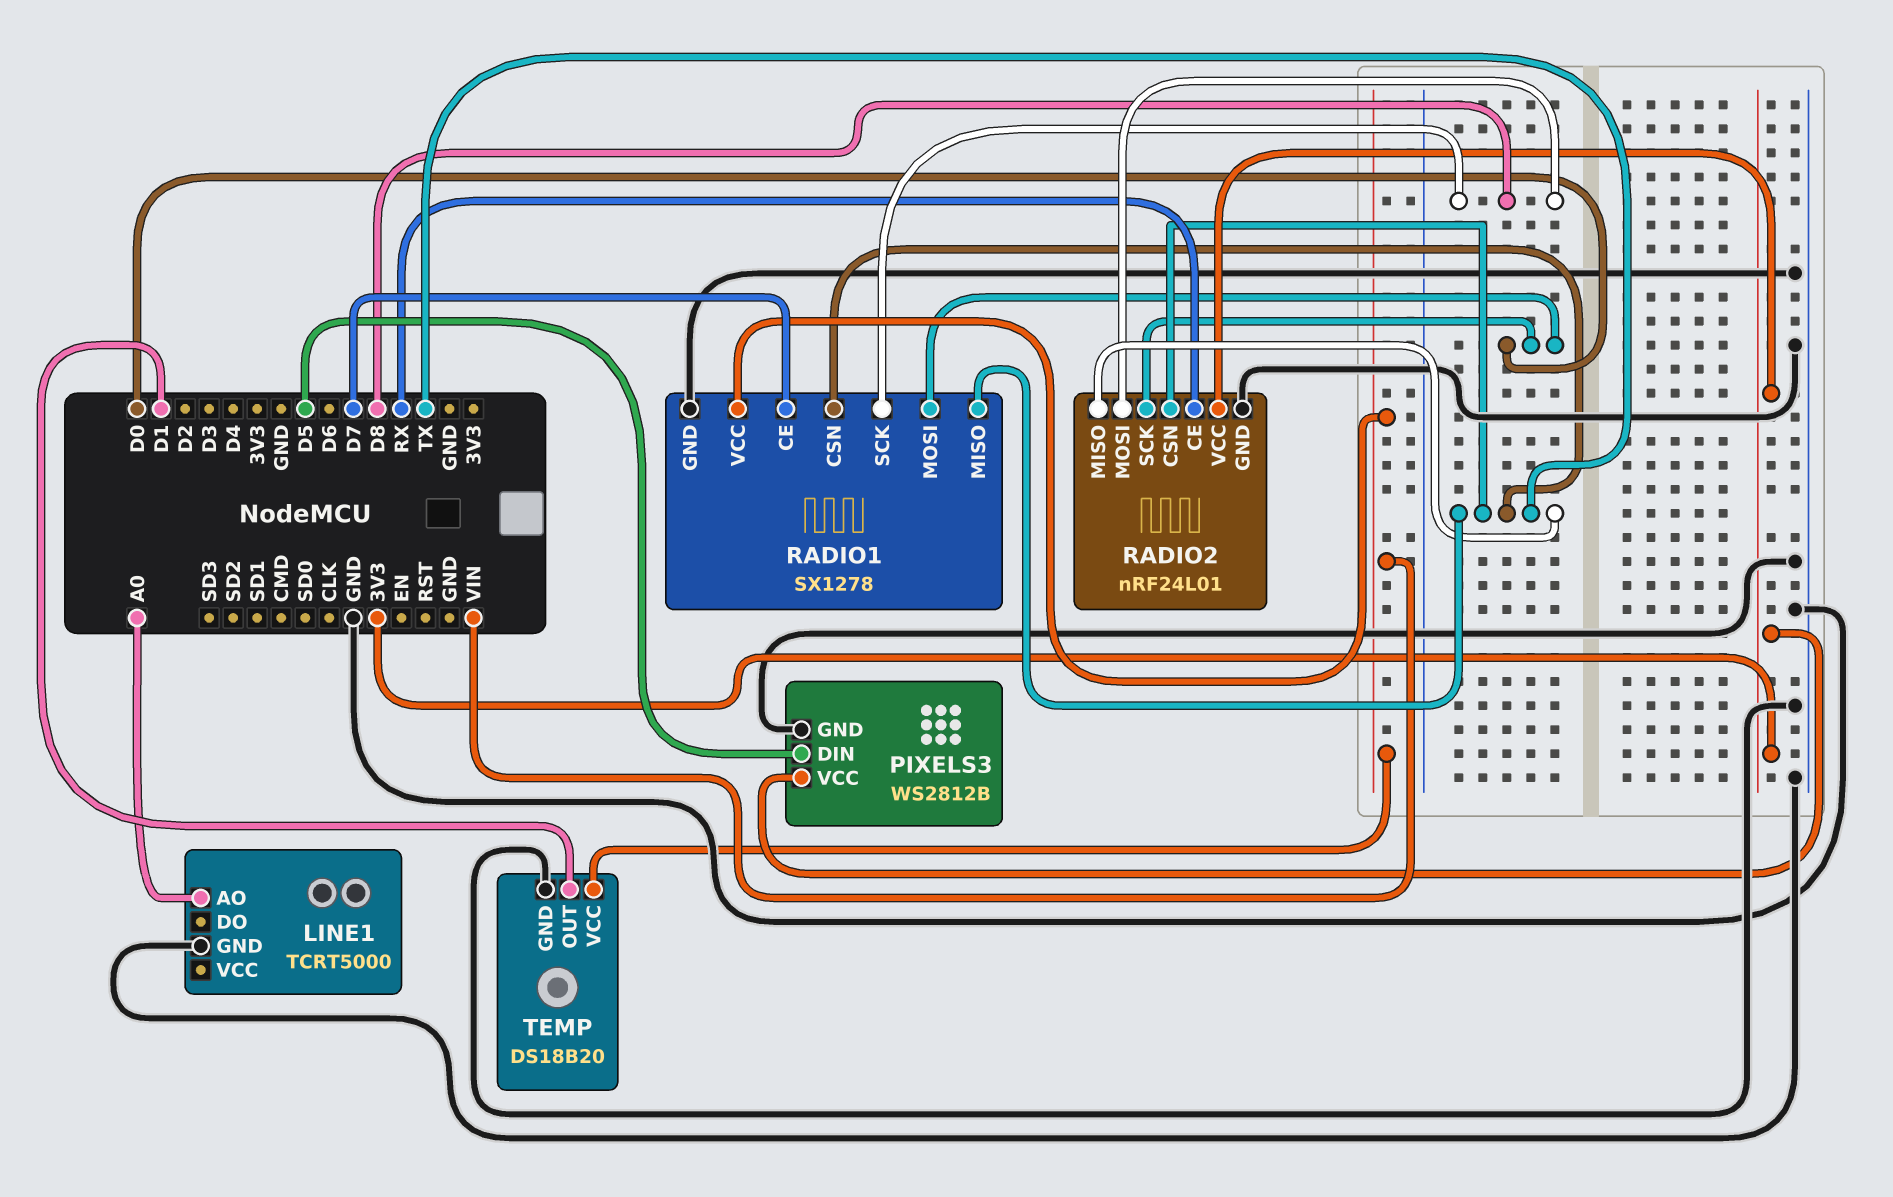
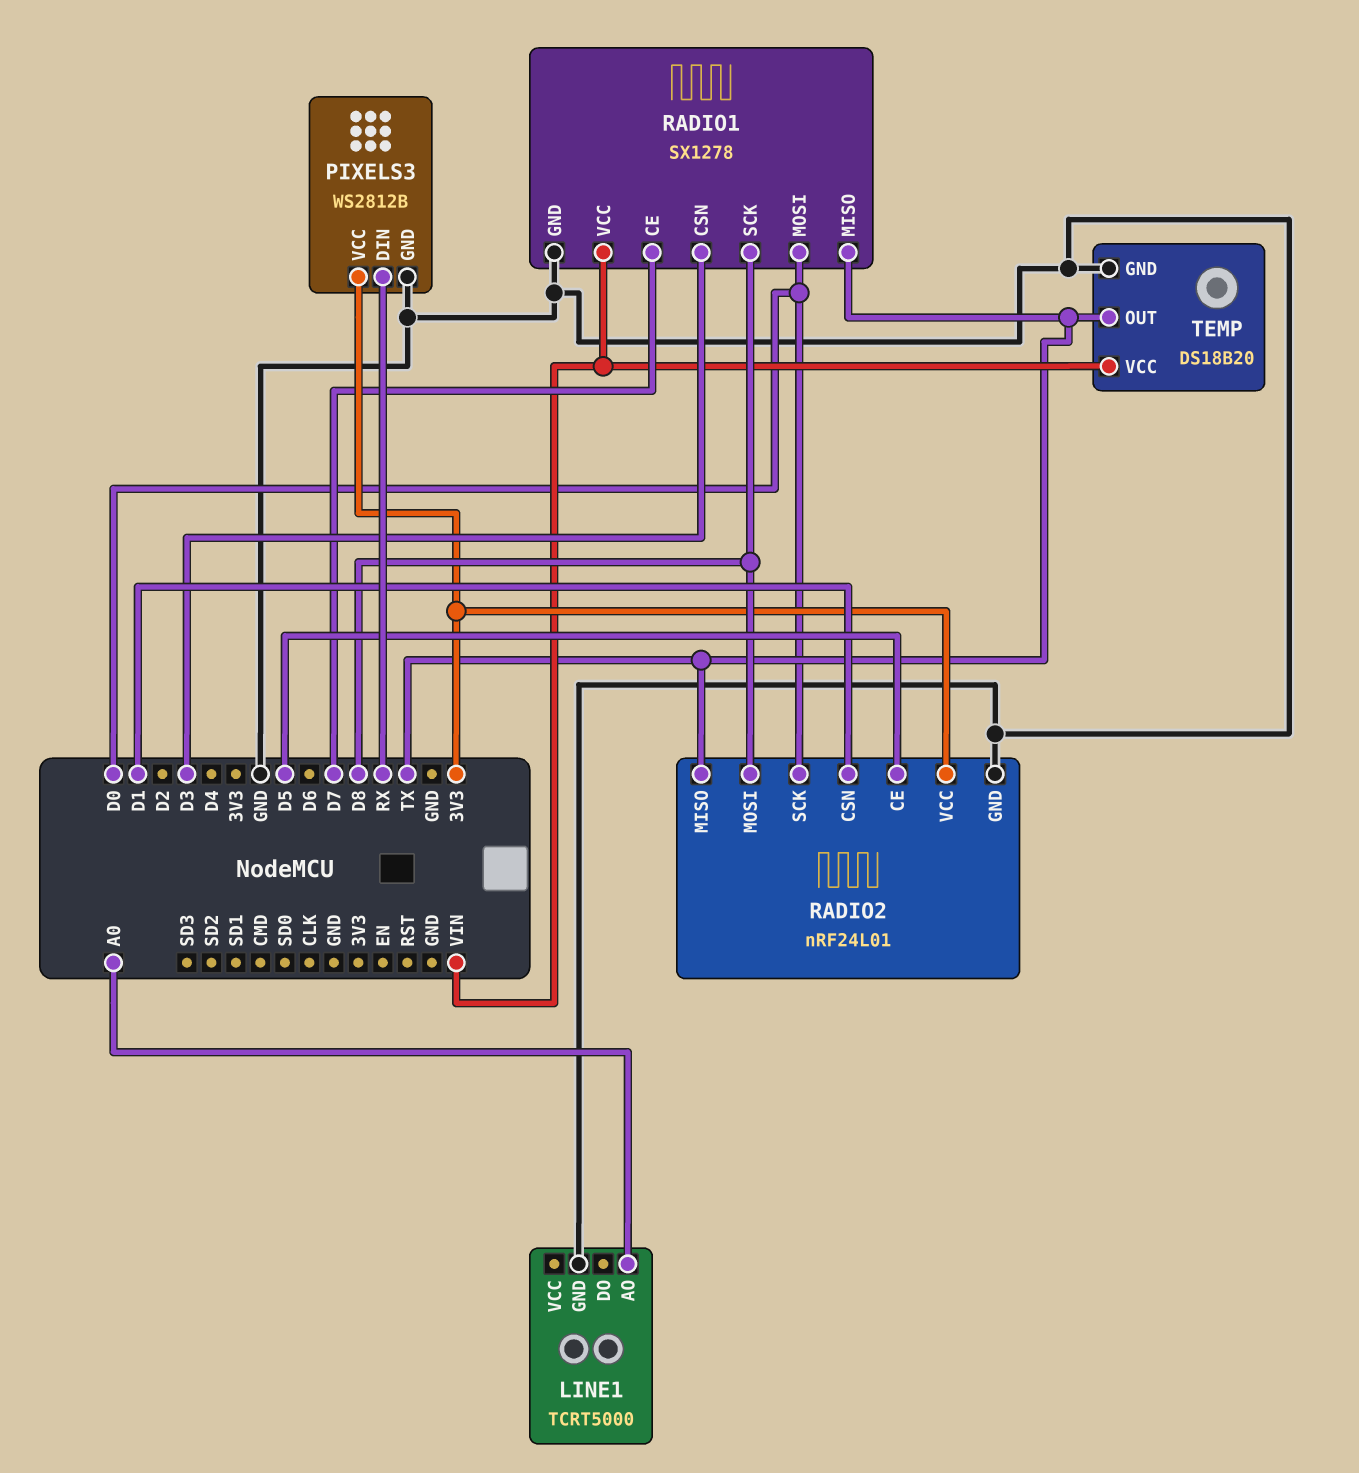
PIXELS3 pin DIN: D5 -> RX
RADIO1 pin CSN: TX -> D3
RADIO2 pin CE: RX -> D5
RADIO2 pin CSN: TX -> D1
TEMP pin OUT: D1 -> TX

